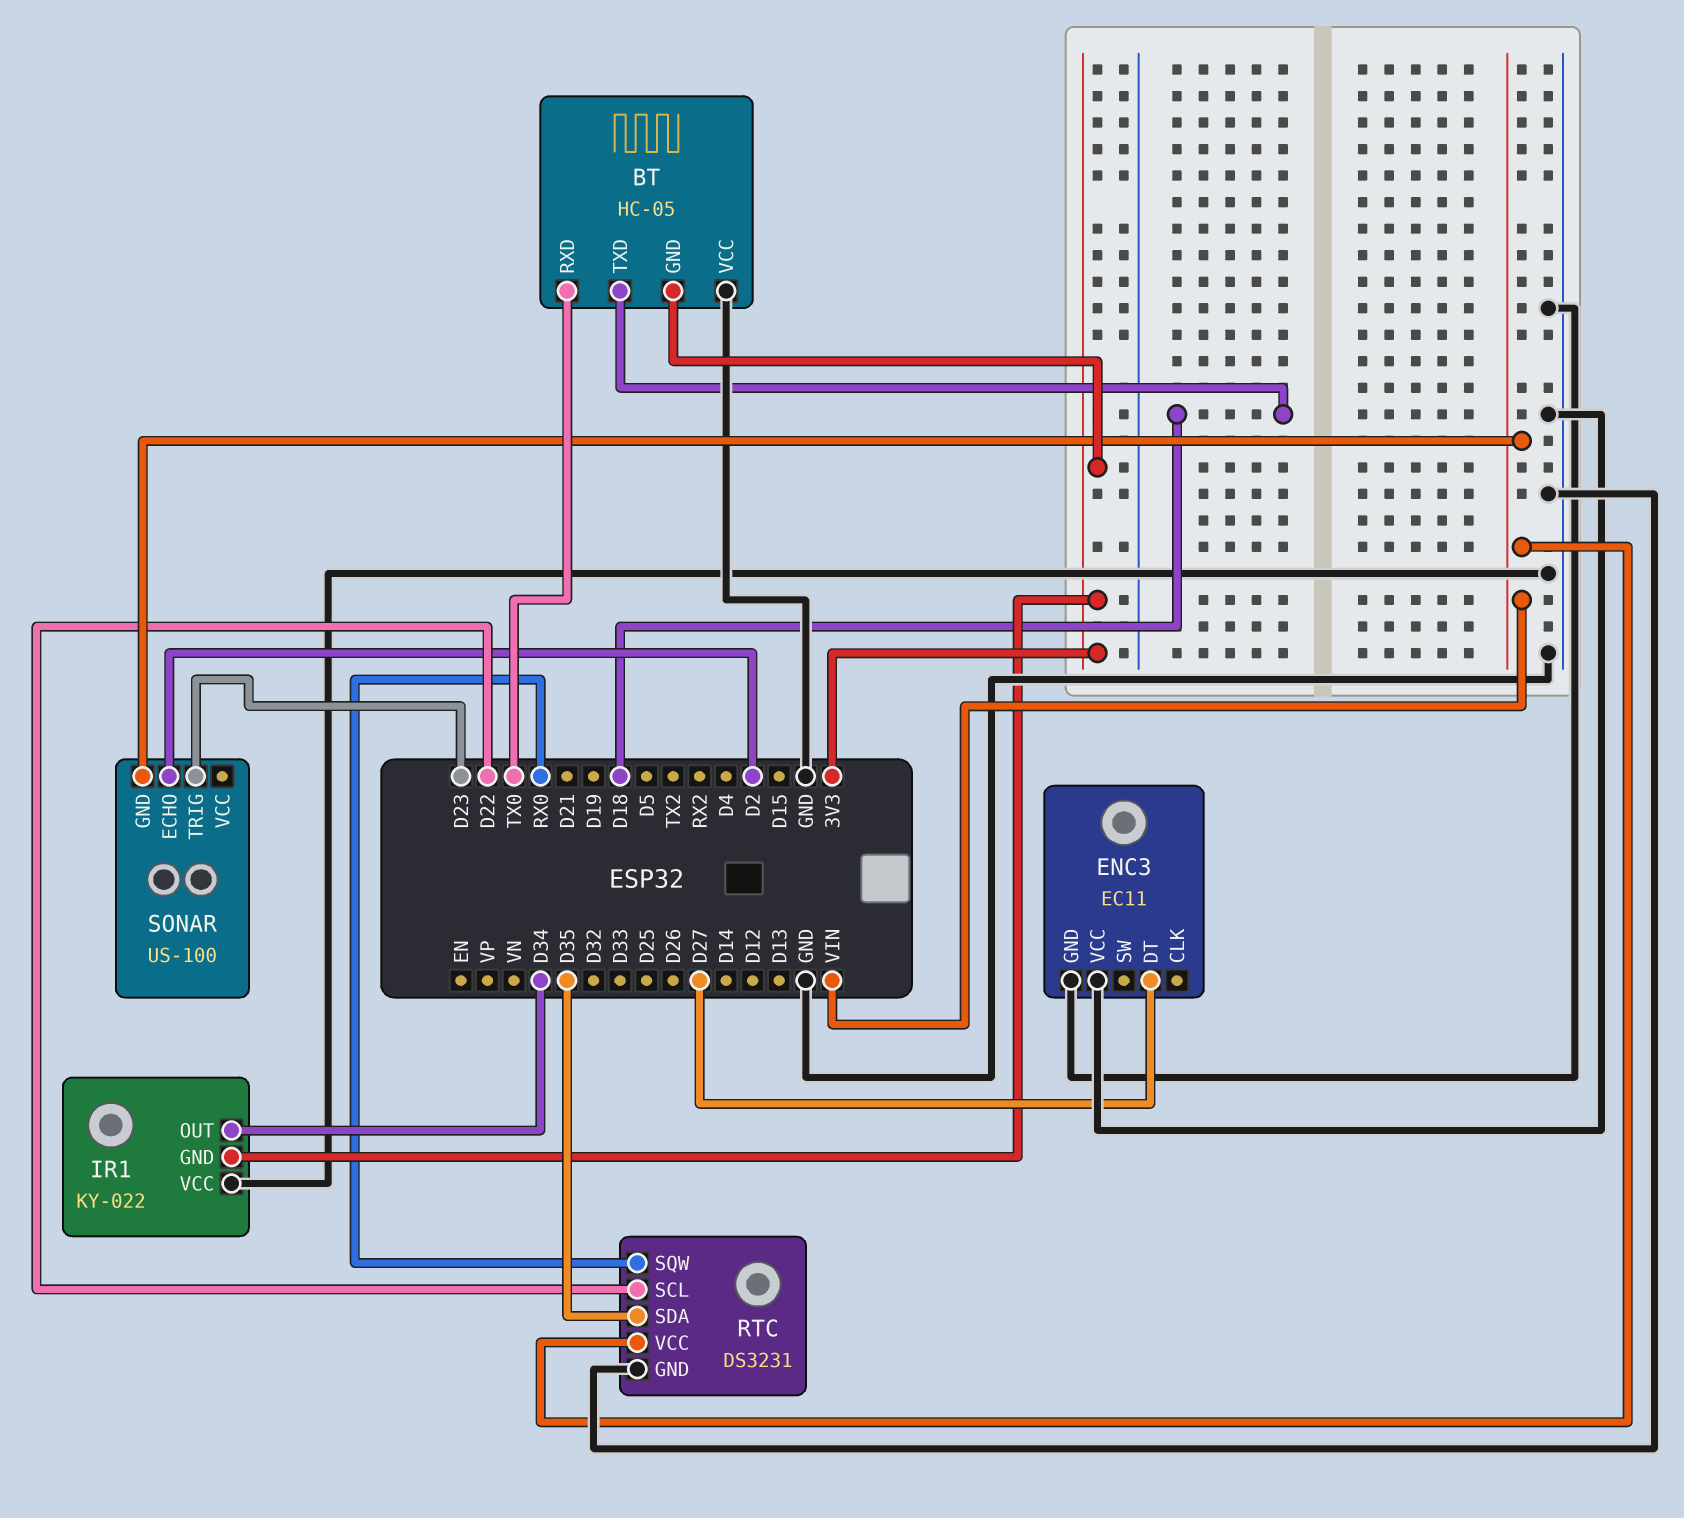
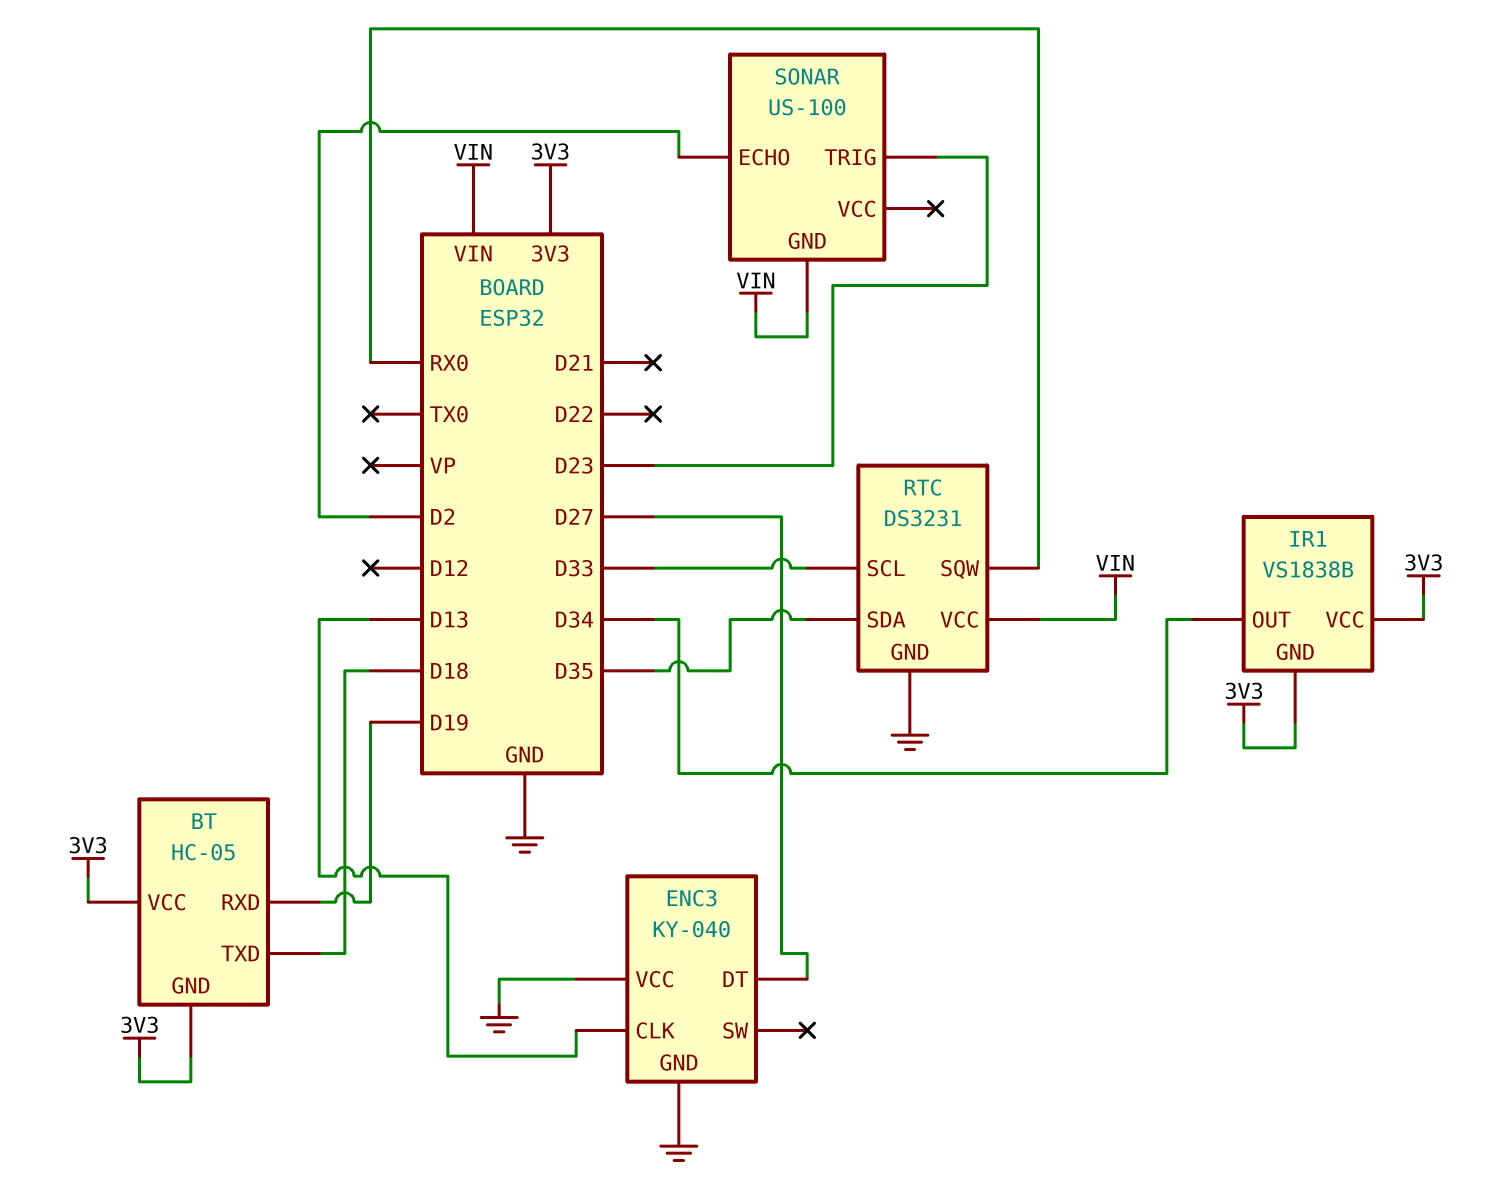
BT pin RXD: TX0 -> D19
BT pin VCC: GND -> 3V3
ENC3: EC11 -> KY-040
ENC3 pin CLK: none -> D13
IR1: KY-022 -> VS1838B
IR1 pin VCC: GND -> 3V3
RTC pin SCL: D22 -> D33

